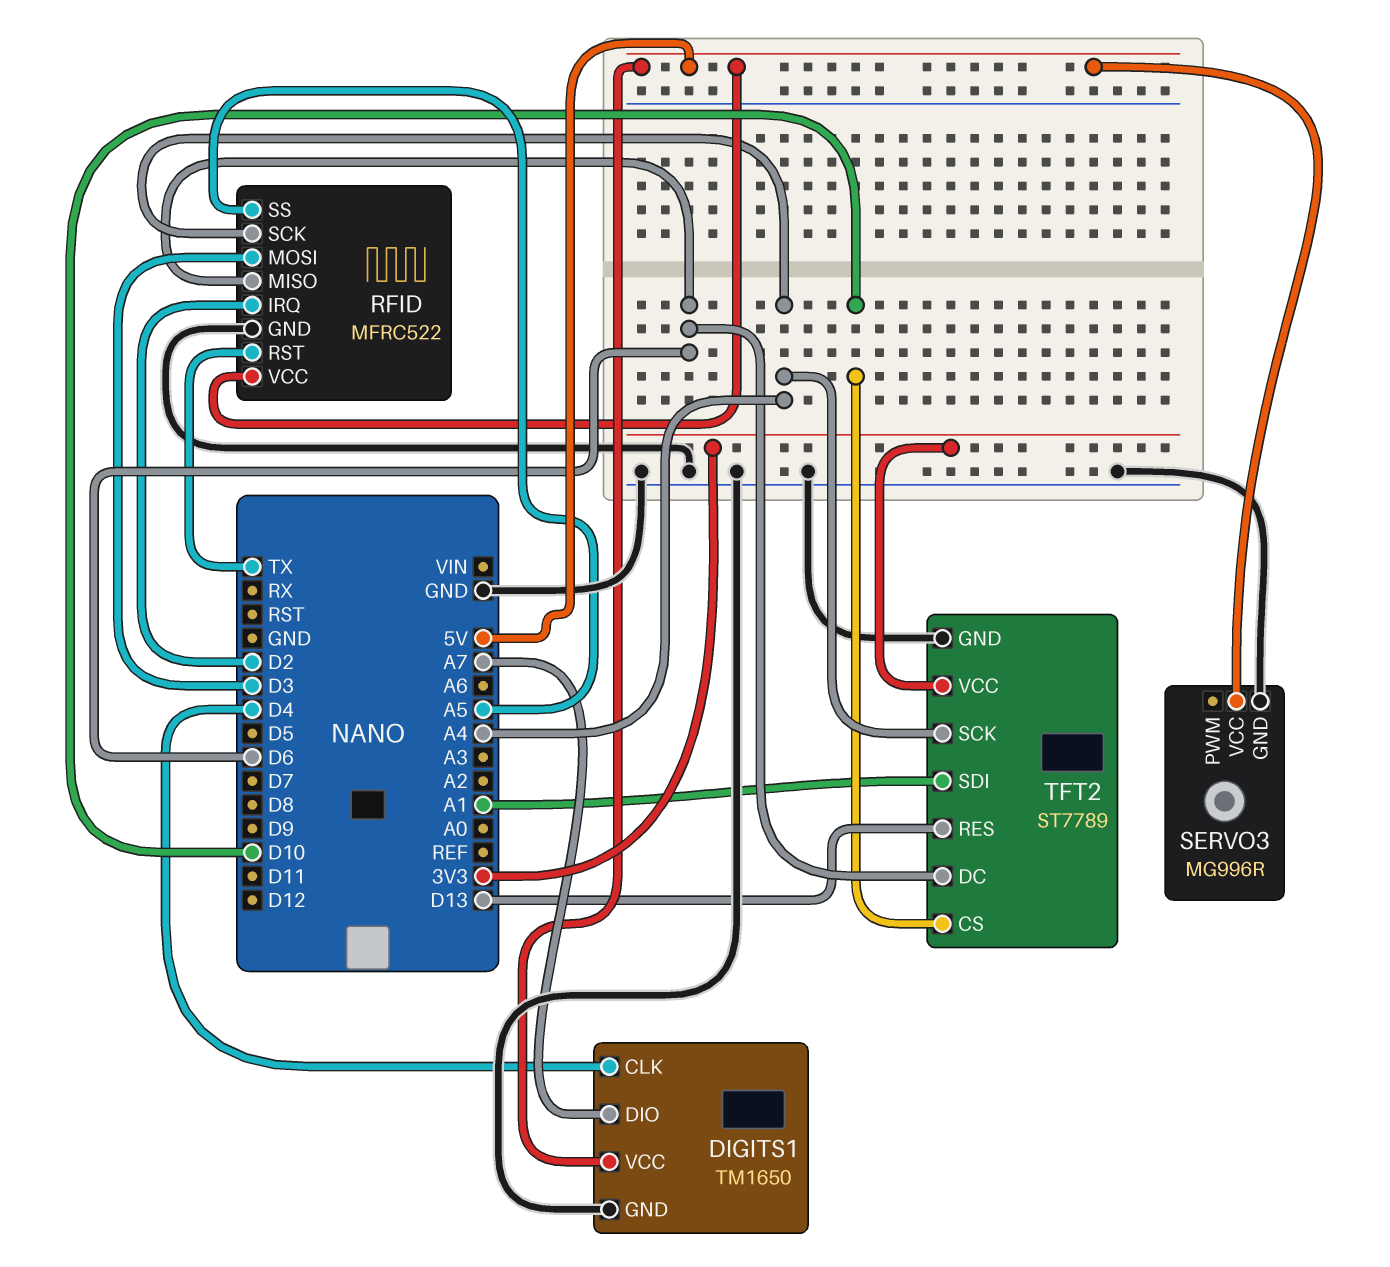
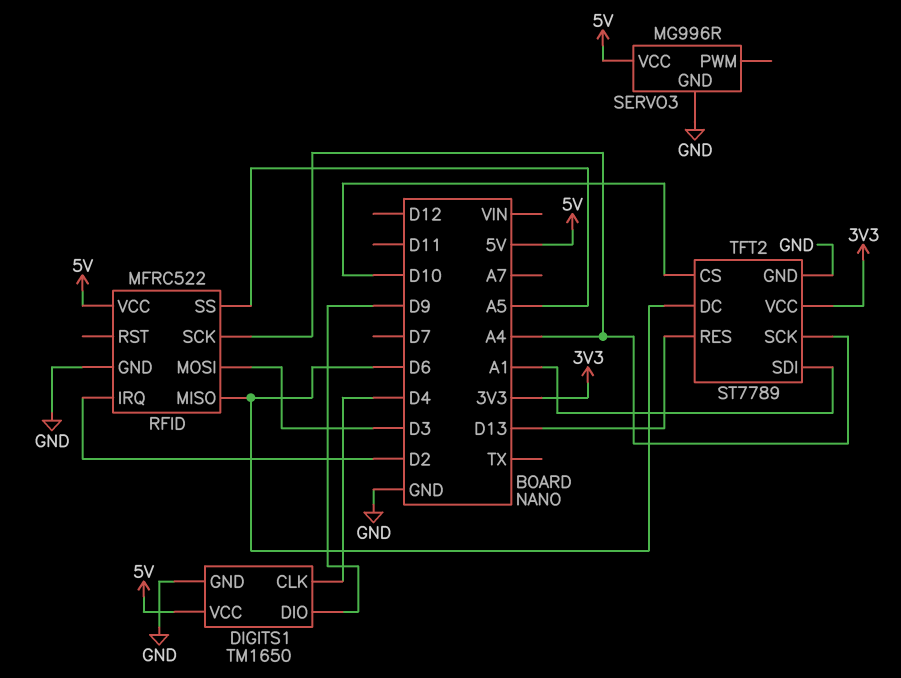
DIGITS1 pin DIO: A7 -> D9
RFID pin RST: TX -> none

